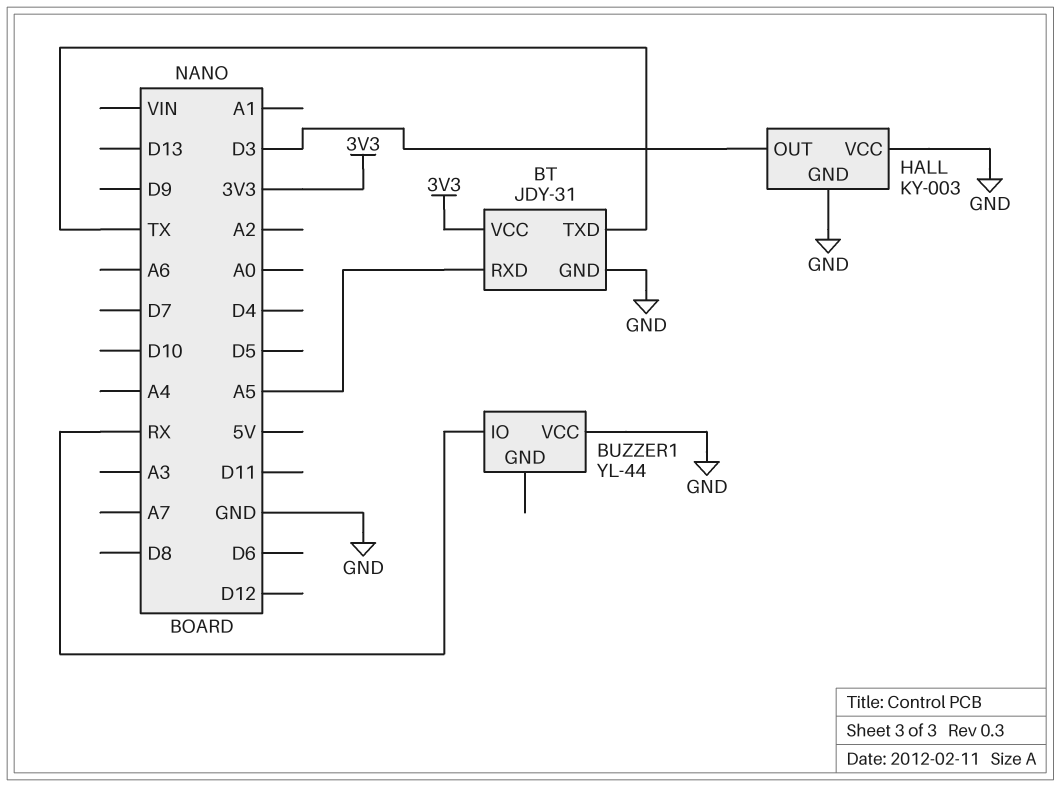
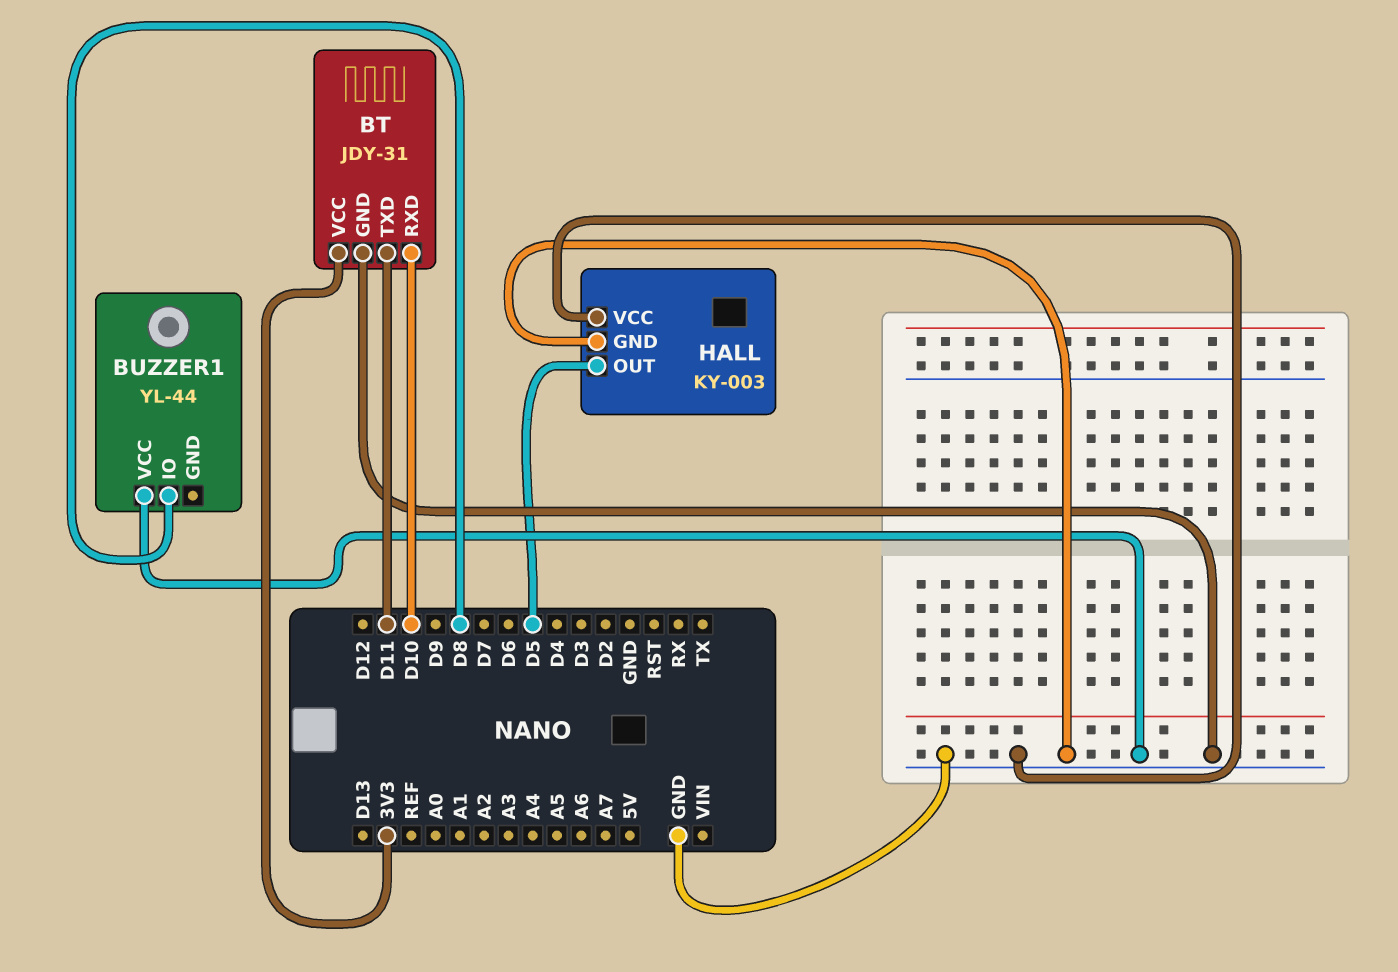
BT pin RXD: A5 -> D10
BT pin TXD: TX -> D11
BUZZER1 pin IO: RX -> D8
HALL pin OUT: D3 -> D5

